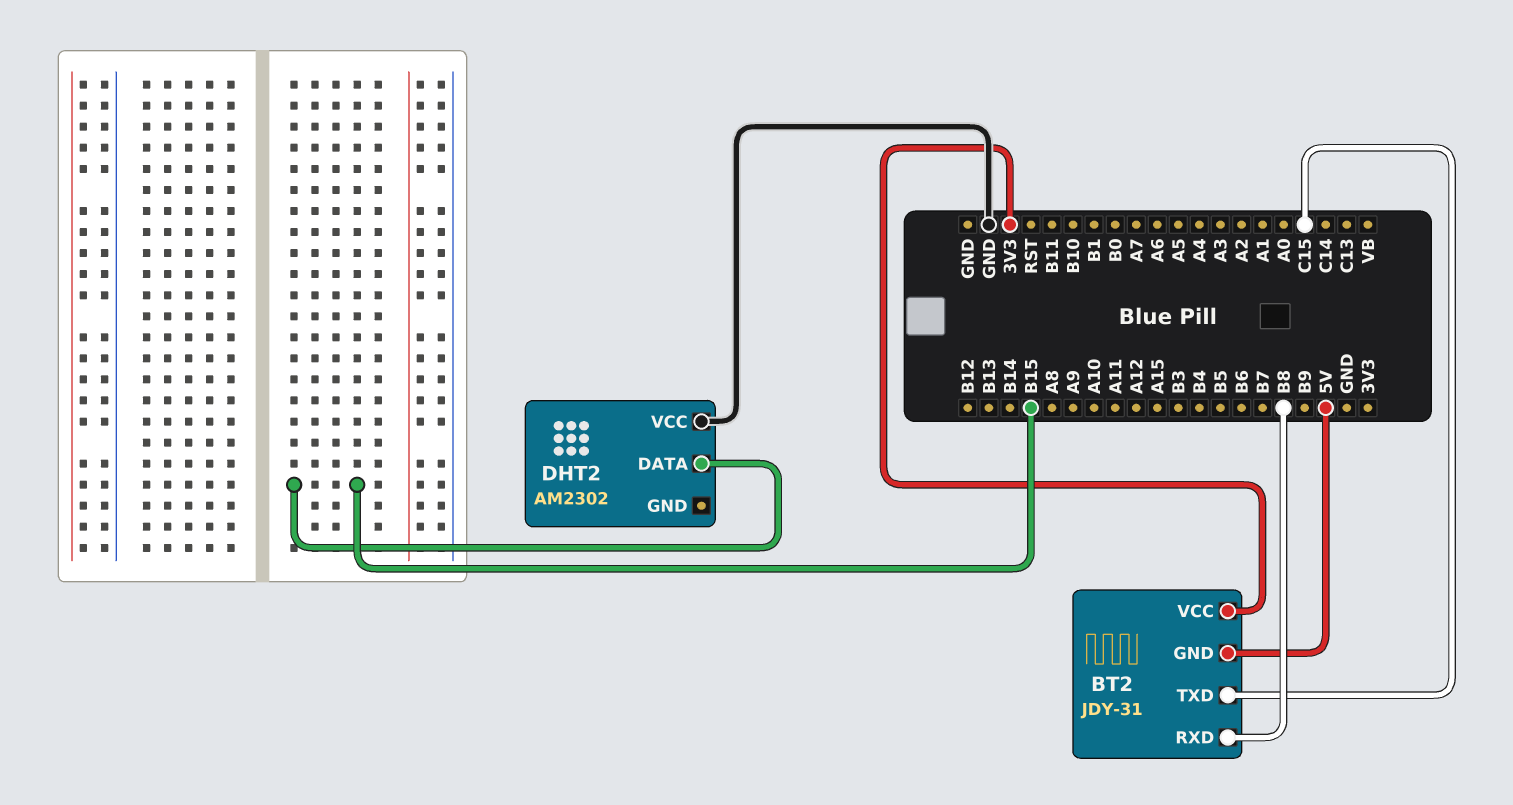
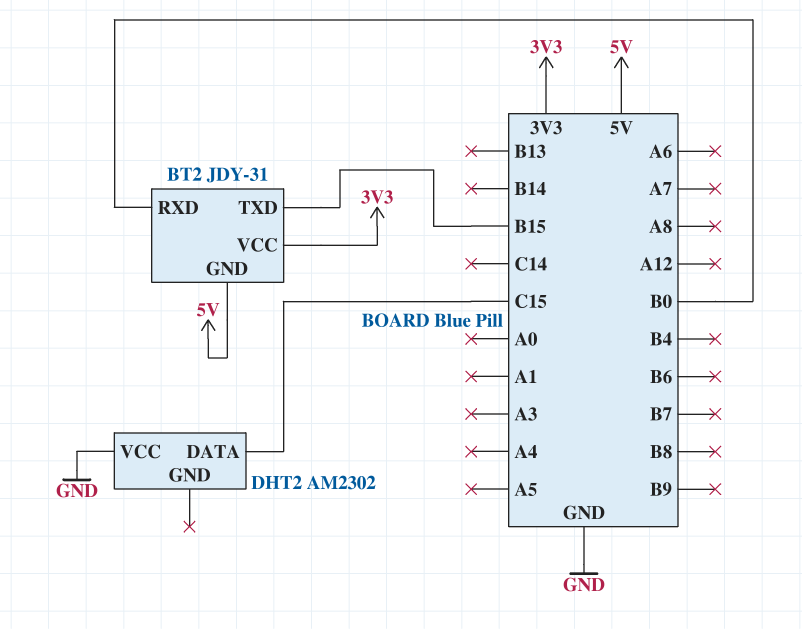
BT2 pin RXD: B8 -> B0
BT2 pin TXD: C15 -> B15
DHT2 pin DATA: B15 -> C15

